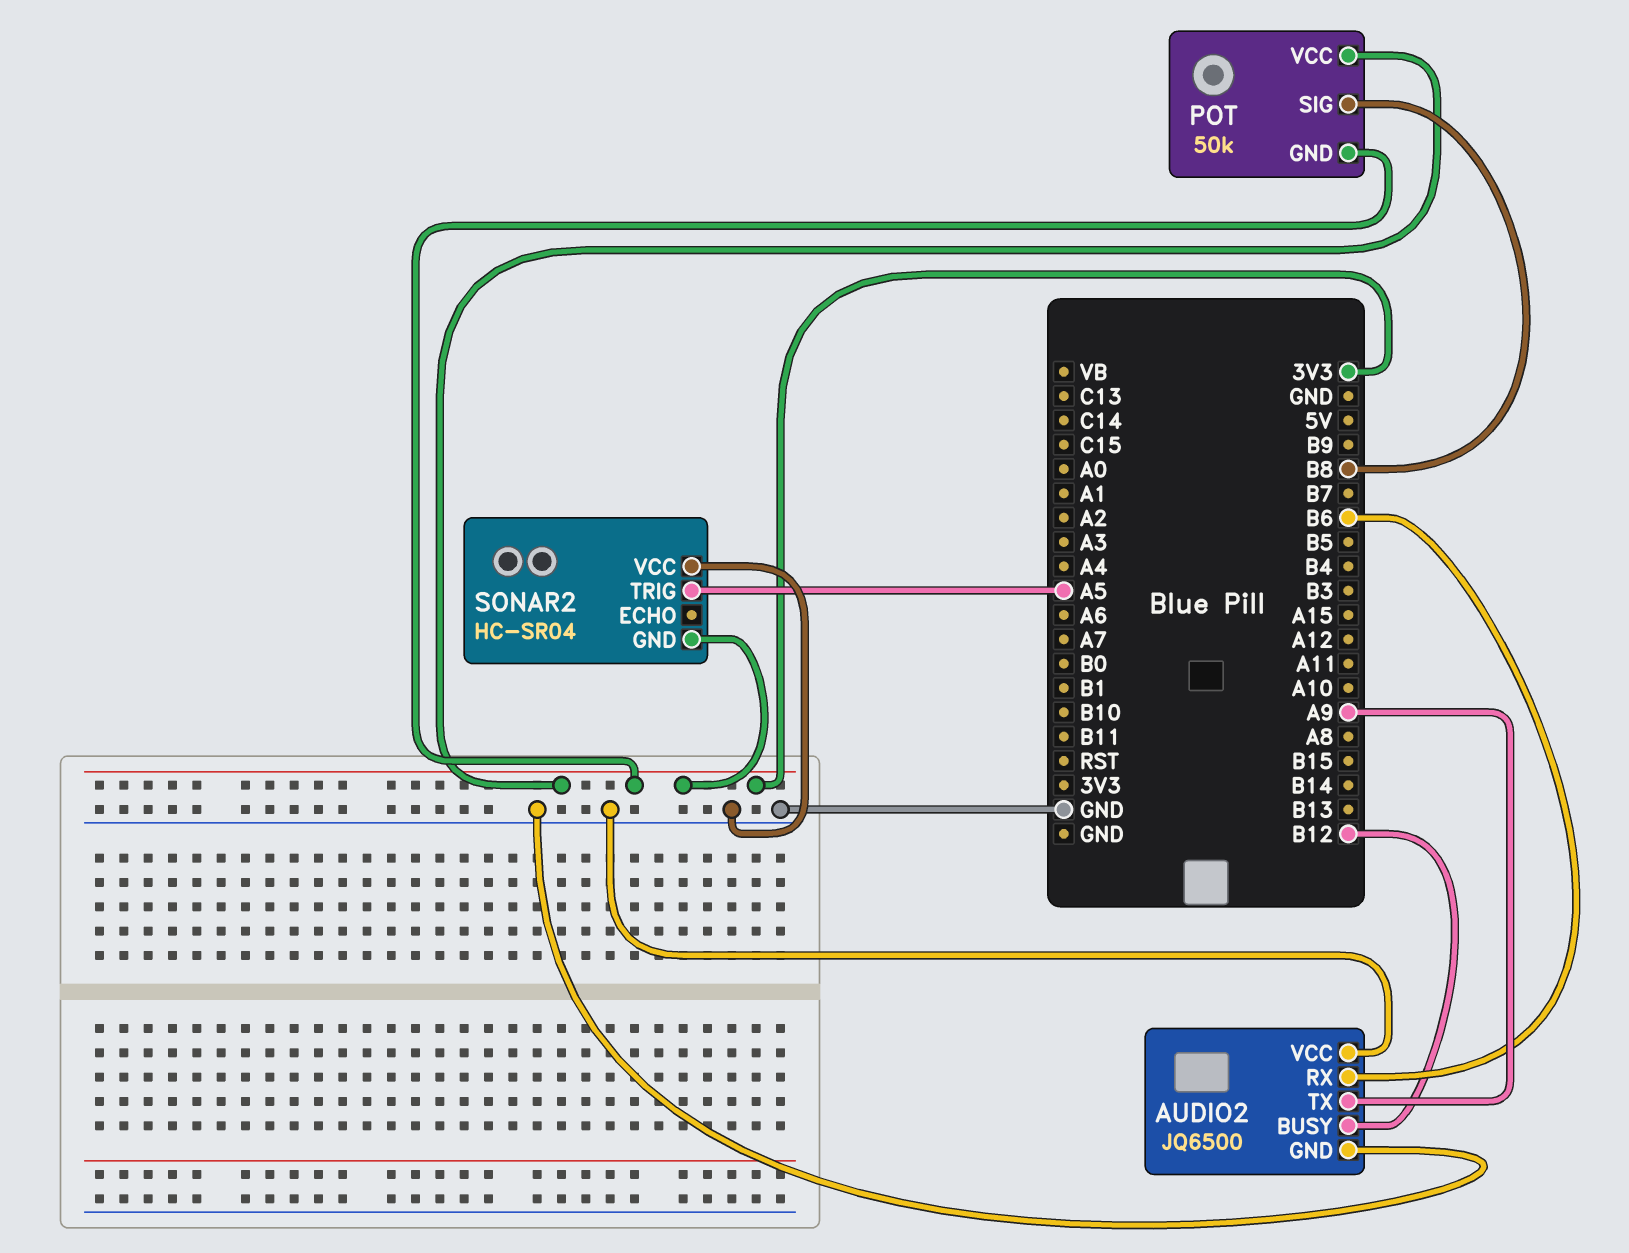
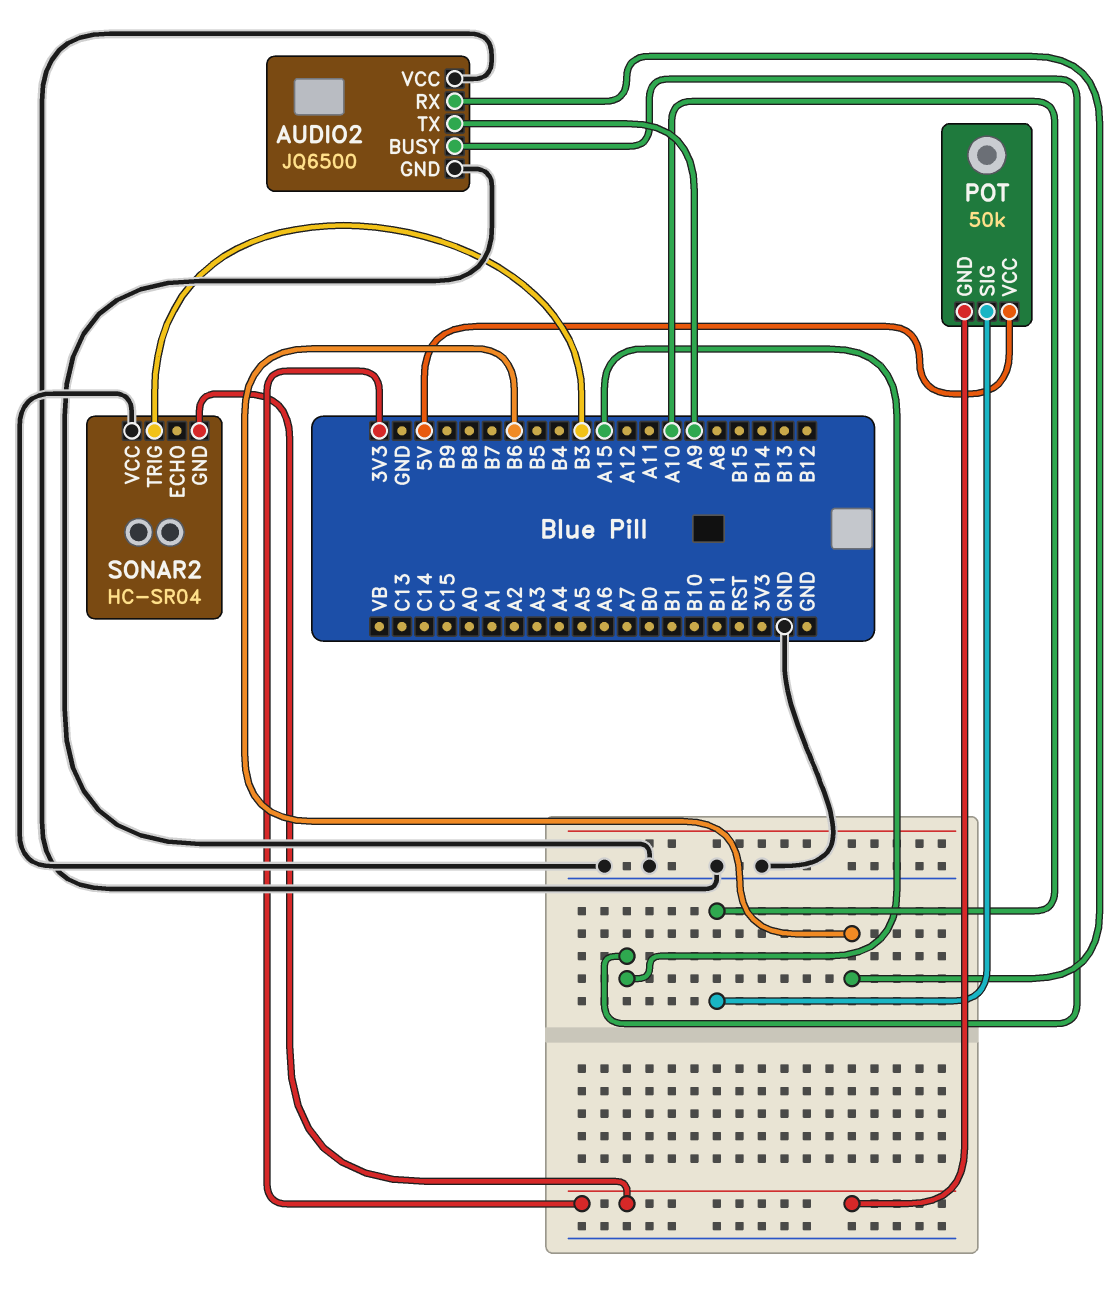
AUDIO2 pin BUSY: B12 -> A15
POT pin SIG: B8 -> A10
POT pin VCC: 3V3 -> 5V
SONAR2 pin TRIG: A5 -> B3

